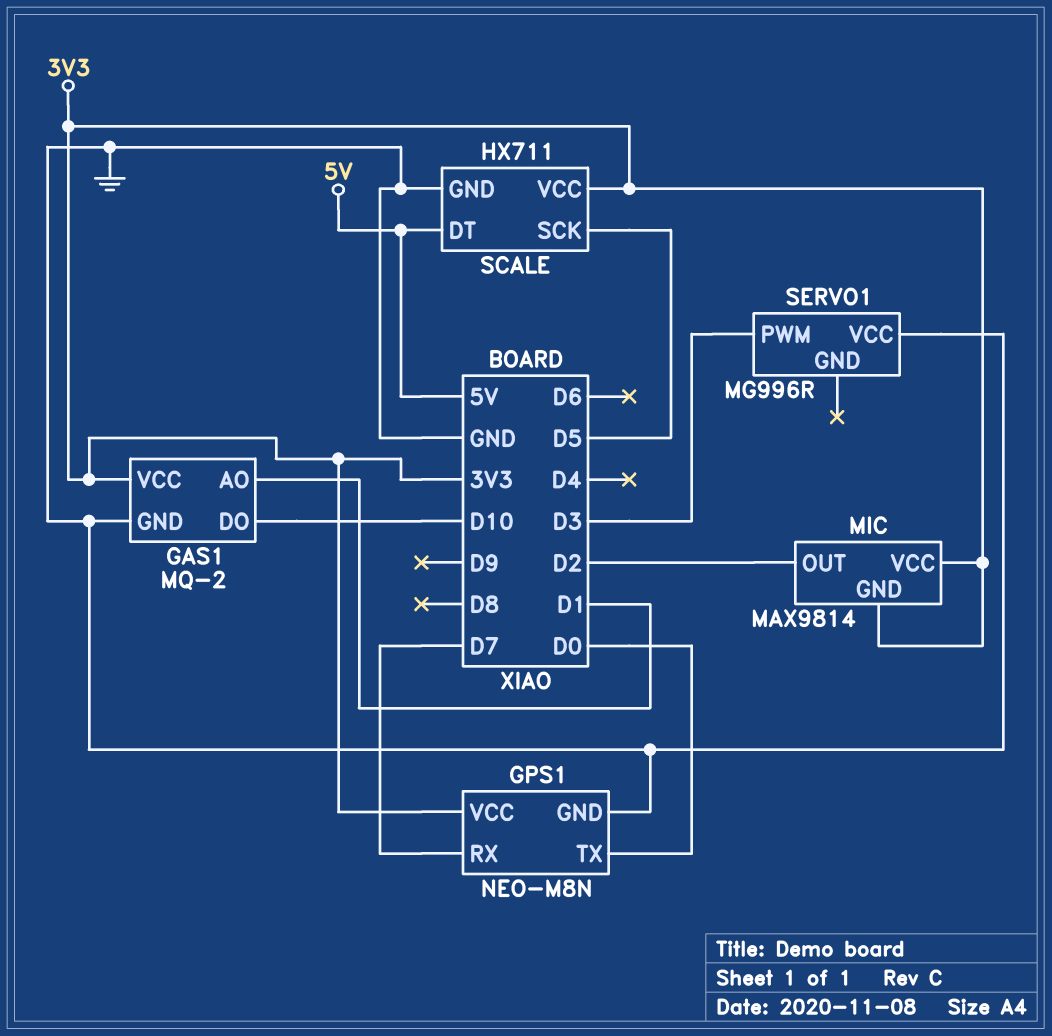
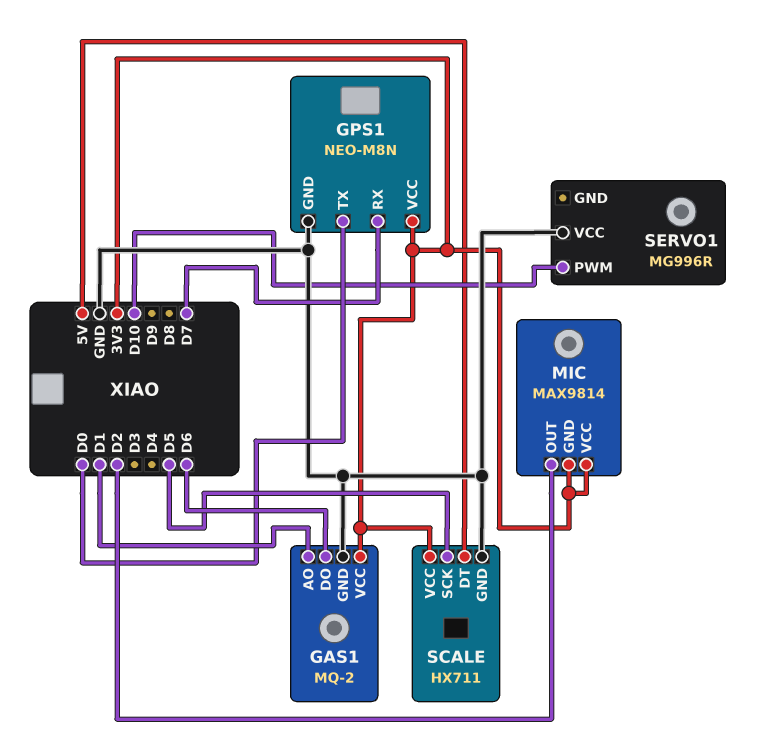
GAS1 pin DO: D10 -> D6
SERVO1 pin PWM: D3 -> D10

